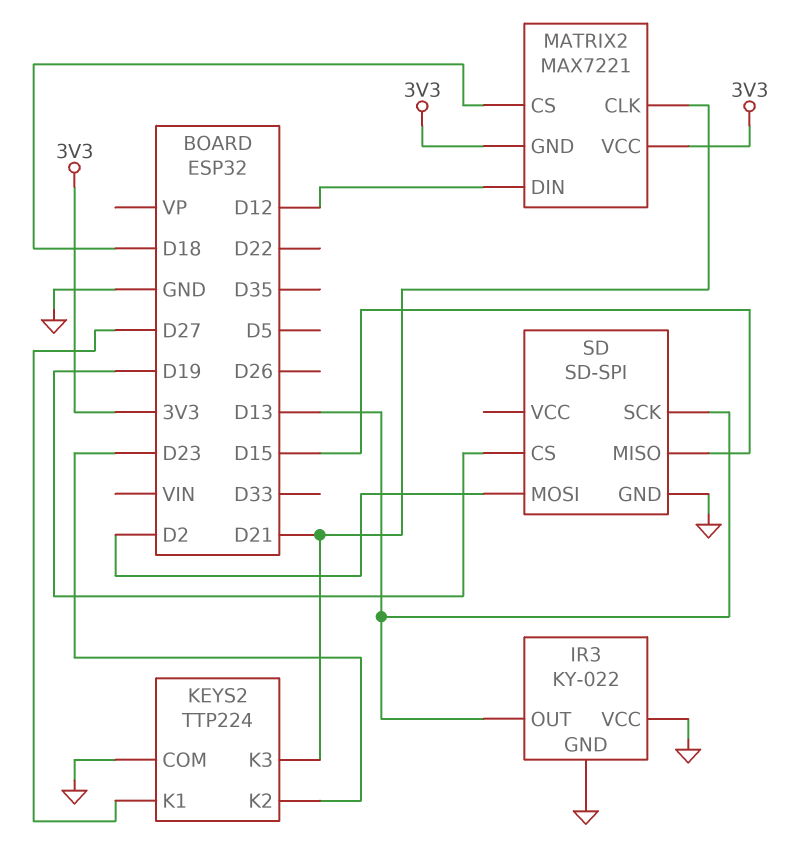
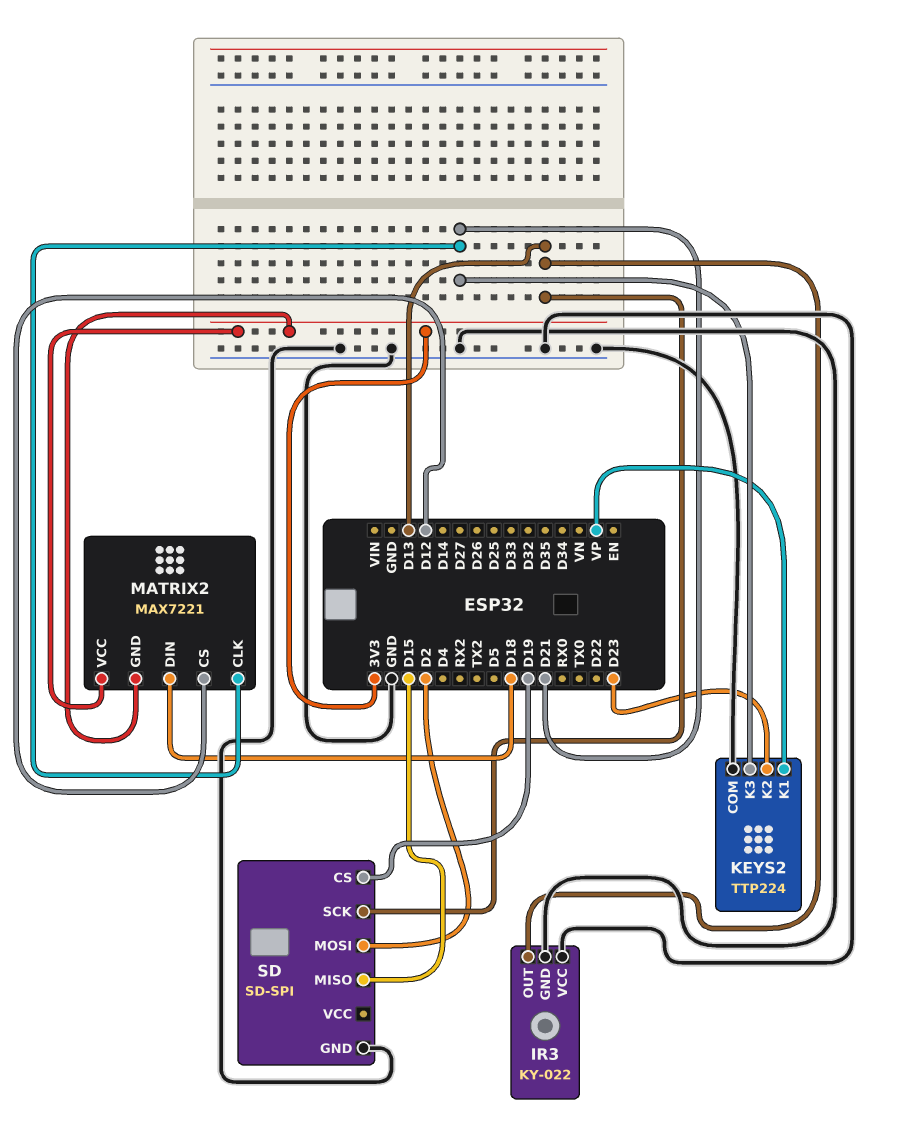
KEYS2 pin K1: D27 -> VP
MATRIX2 pin CS: D18 -> D12
MATRIX2 pin DIN: D12 -> D18

